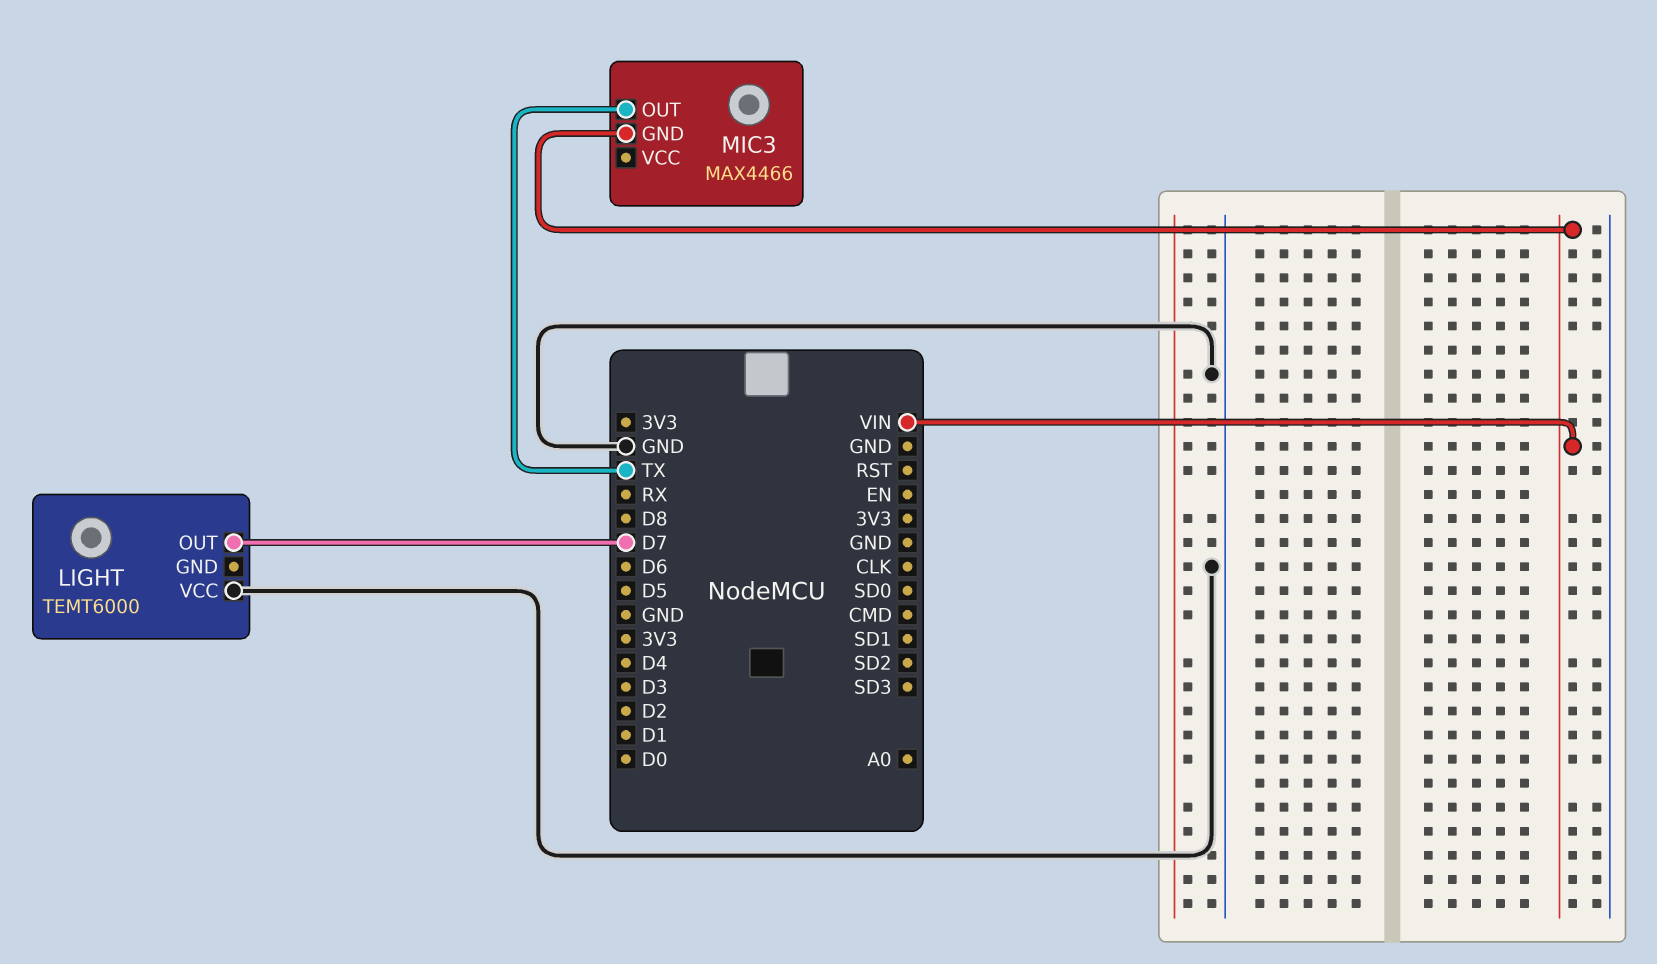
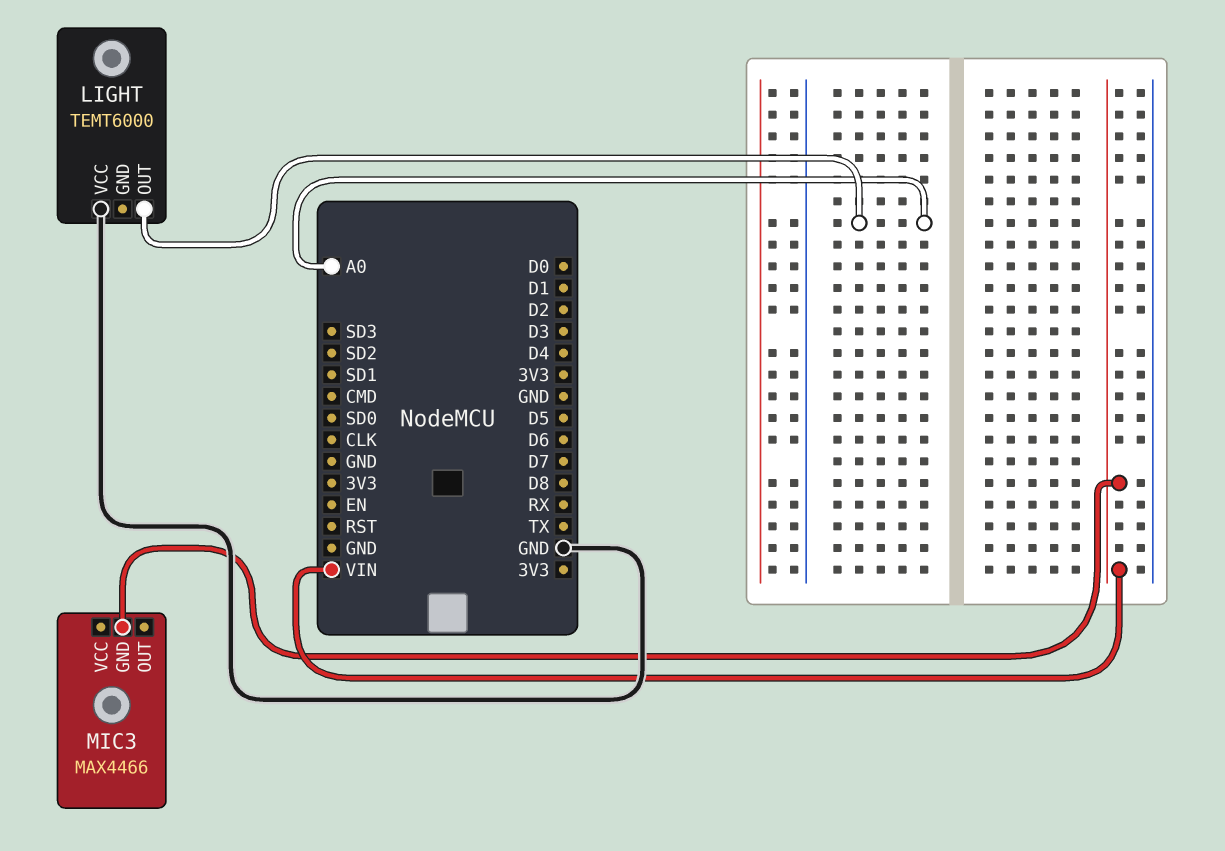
LIGHT pin OUT: D7 -> A0
MIC3 pin OUT: TX -> none

